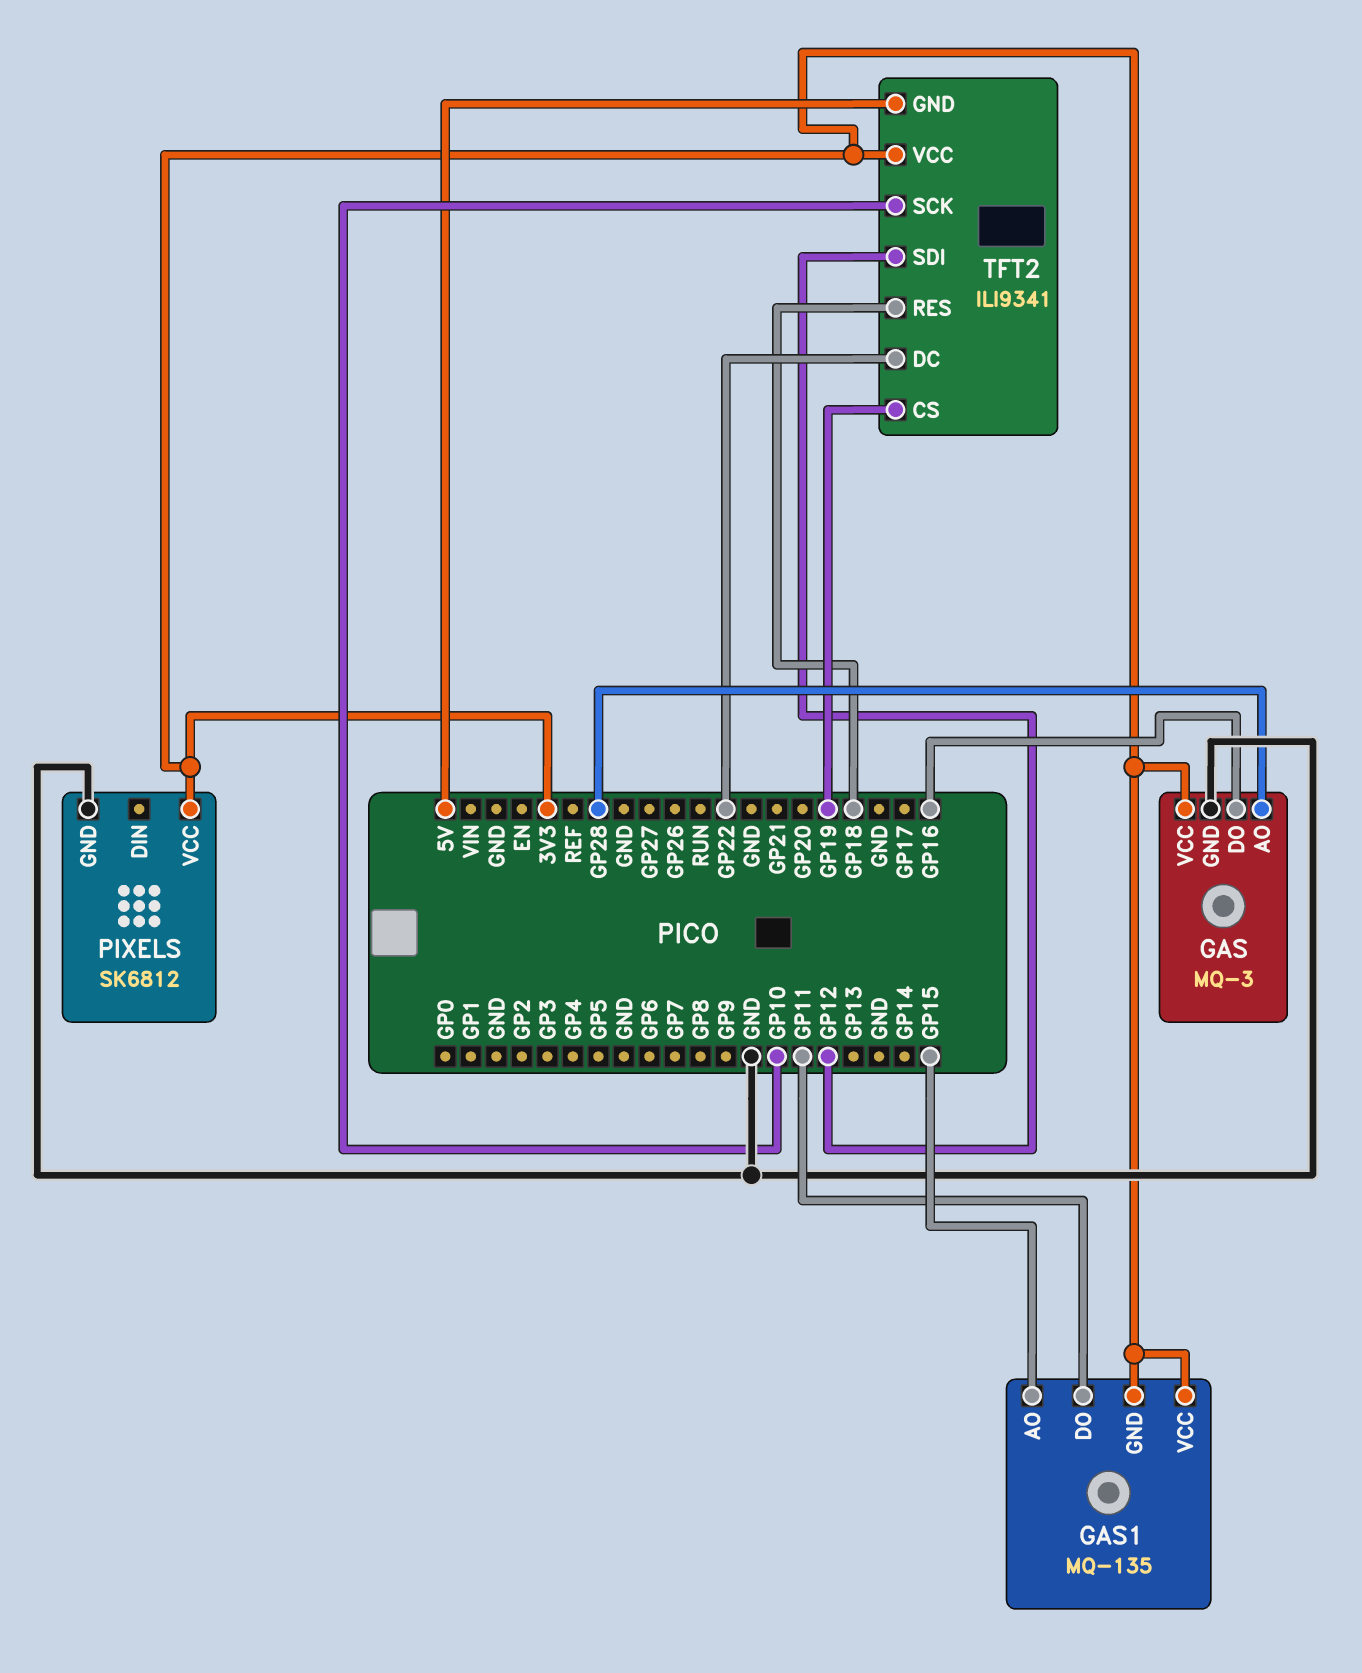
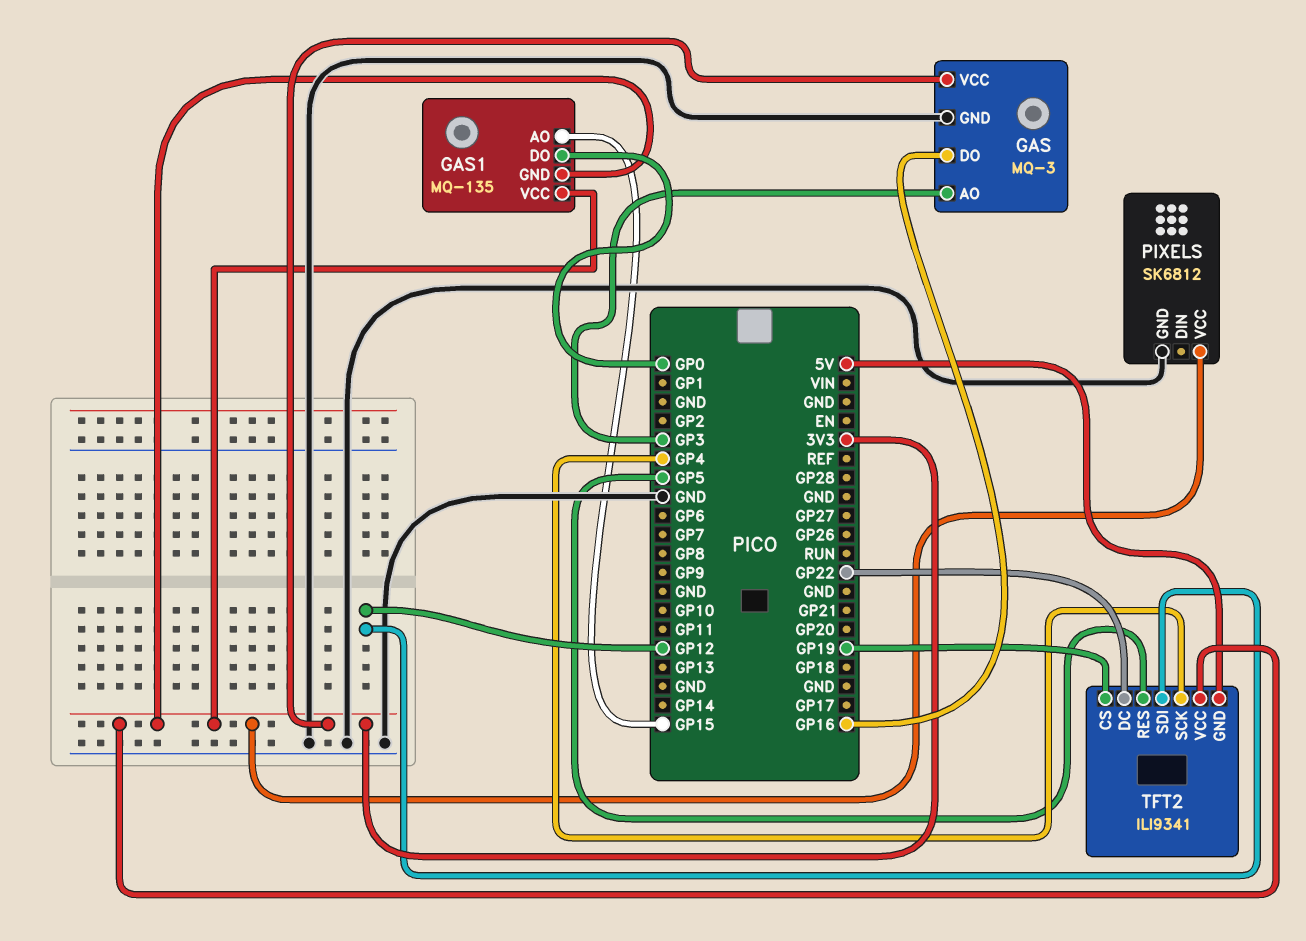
GAS pin AO: GP28 -> GP3
GAS1 pin DO: GP11 -> GP0
TFT2 pin RES: GP18 -> GP5
TFT2 pin SCK: GP10 -> GP4

